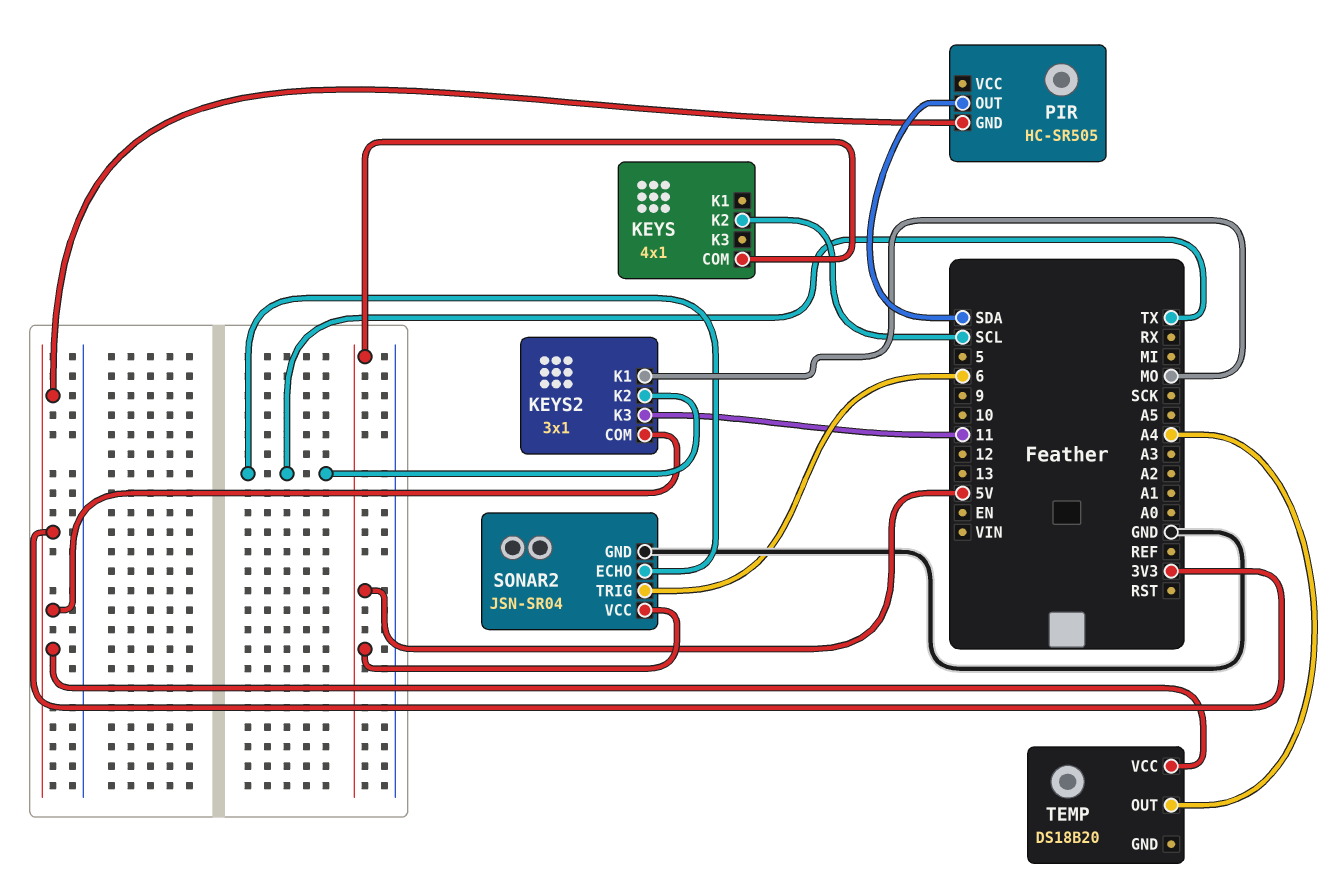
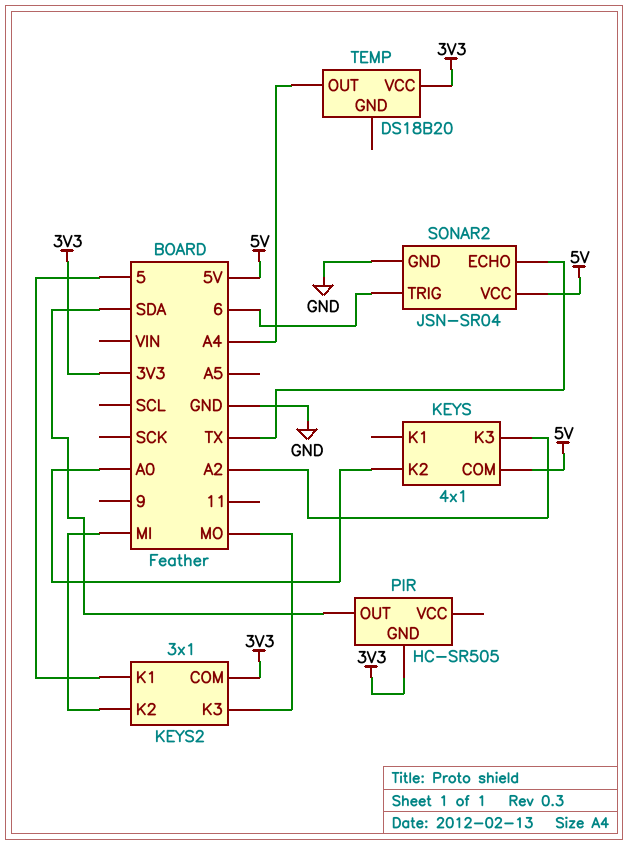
KEYS pin K2: SCL -> A0
KEYS pin K3: none -> A2
KEYS2 pin K1: MO -> 5
KEYS2 pin K2: TX -> MI
KEYS2 pin K3: 11 -> MO

